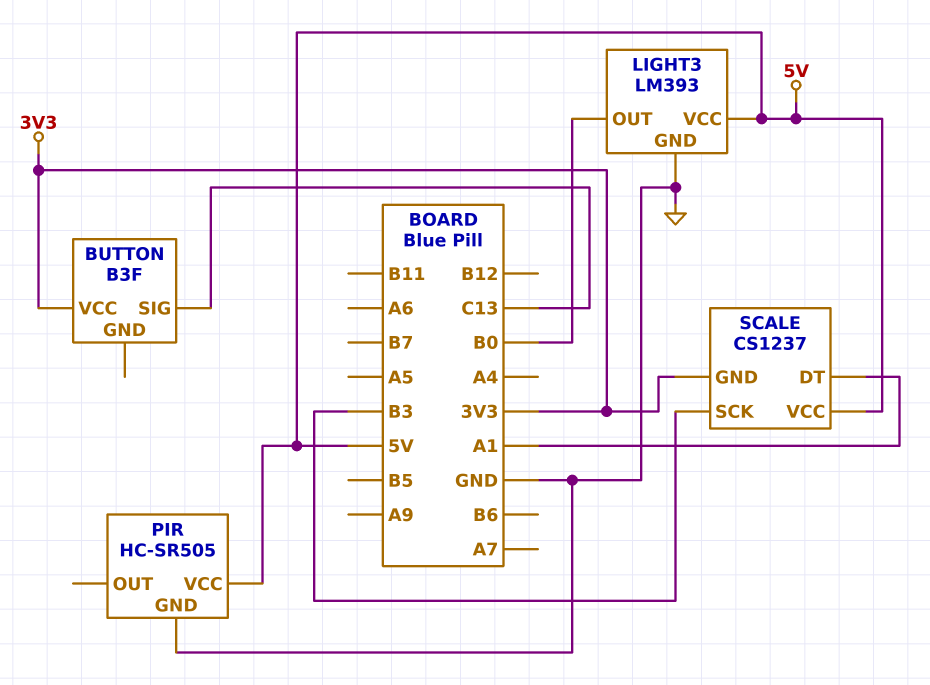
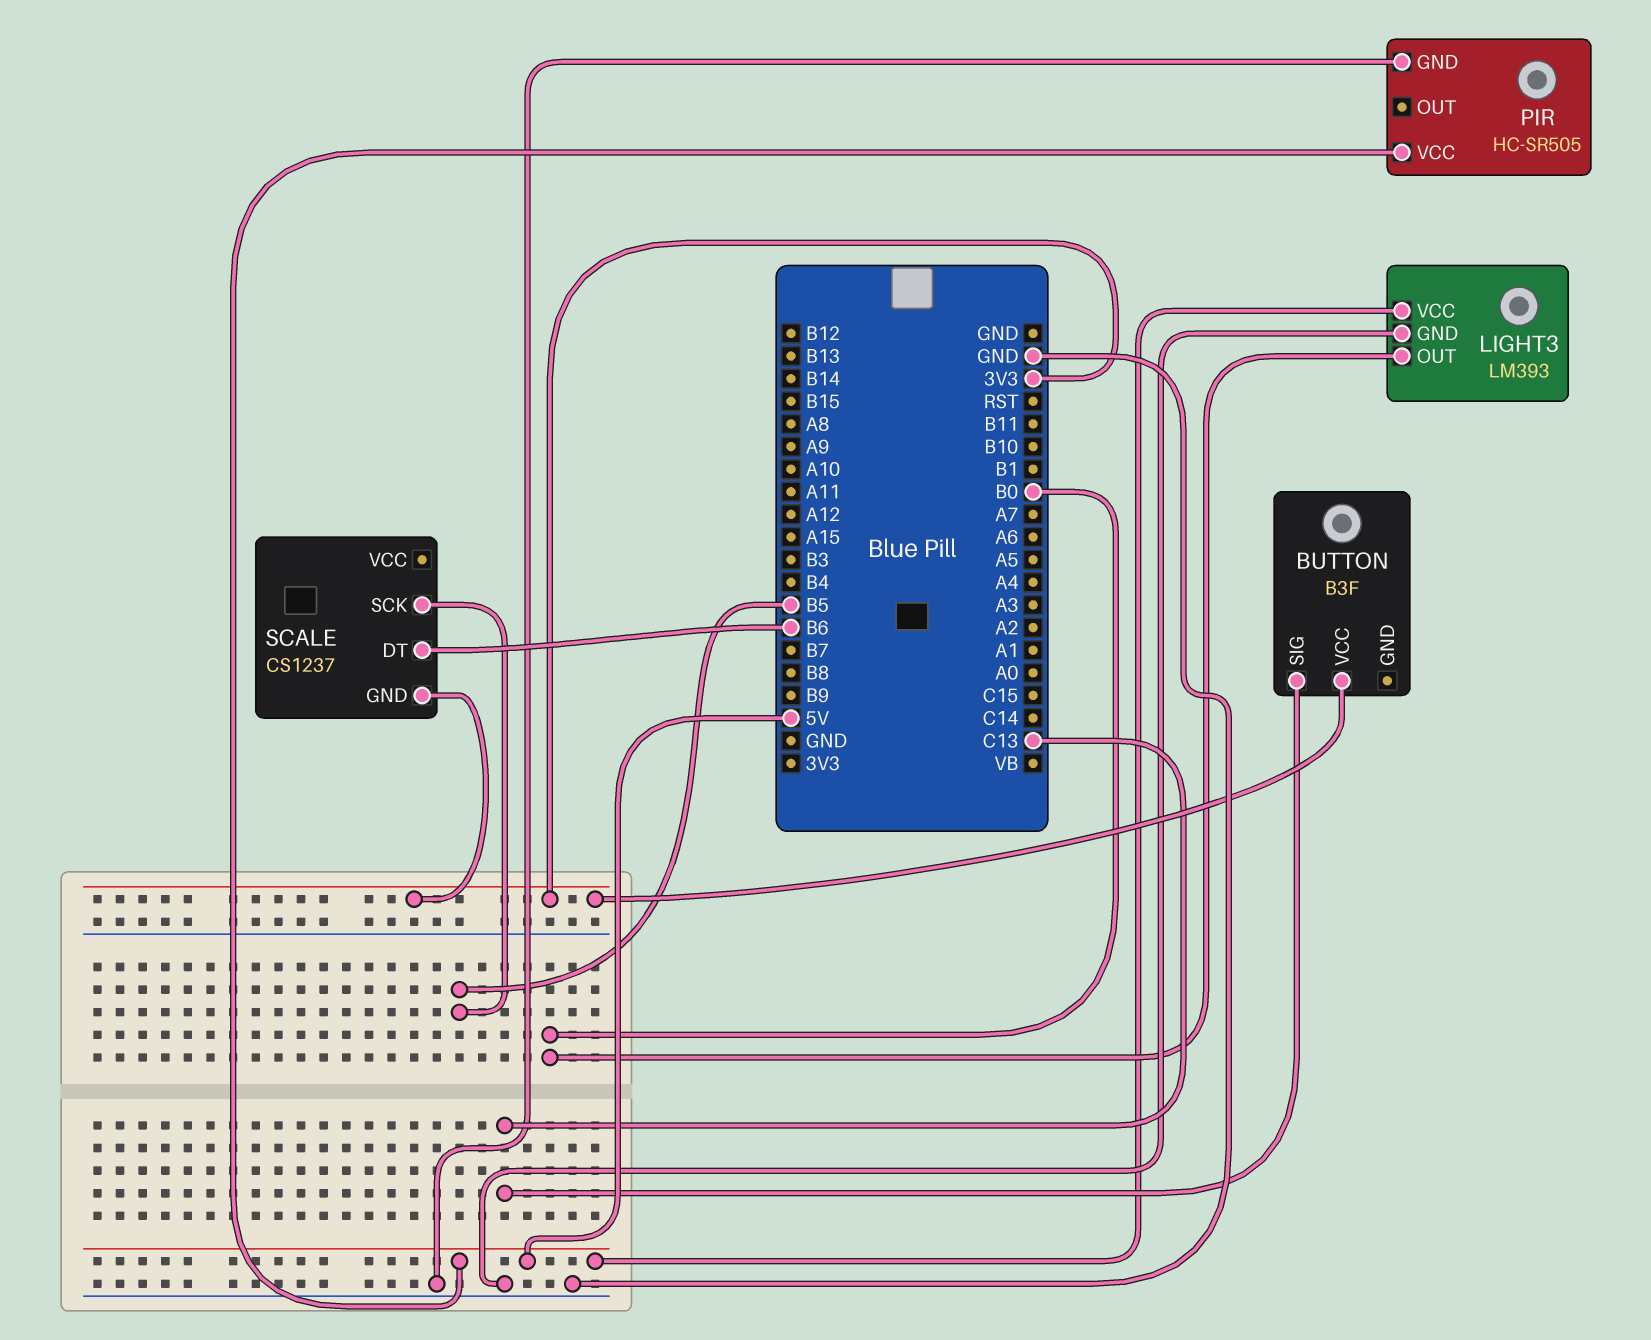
SCALE pin DT: A1 -> B6
SCALE pin SCK: B3 -> B5
SCALE pin VCC: 5V -> none

